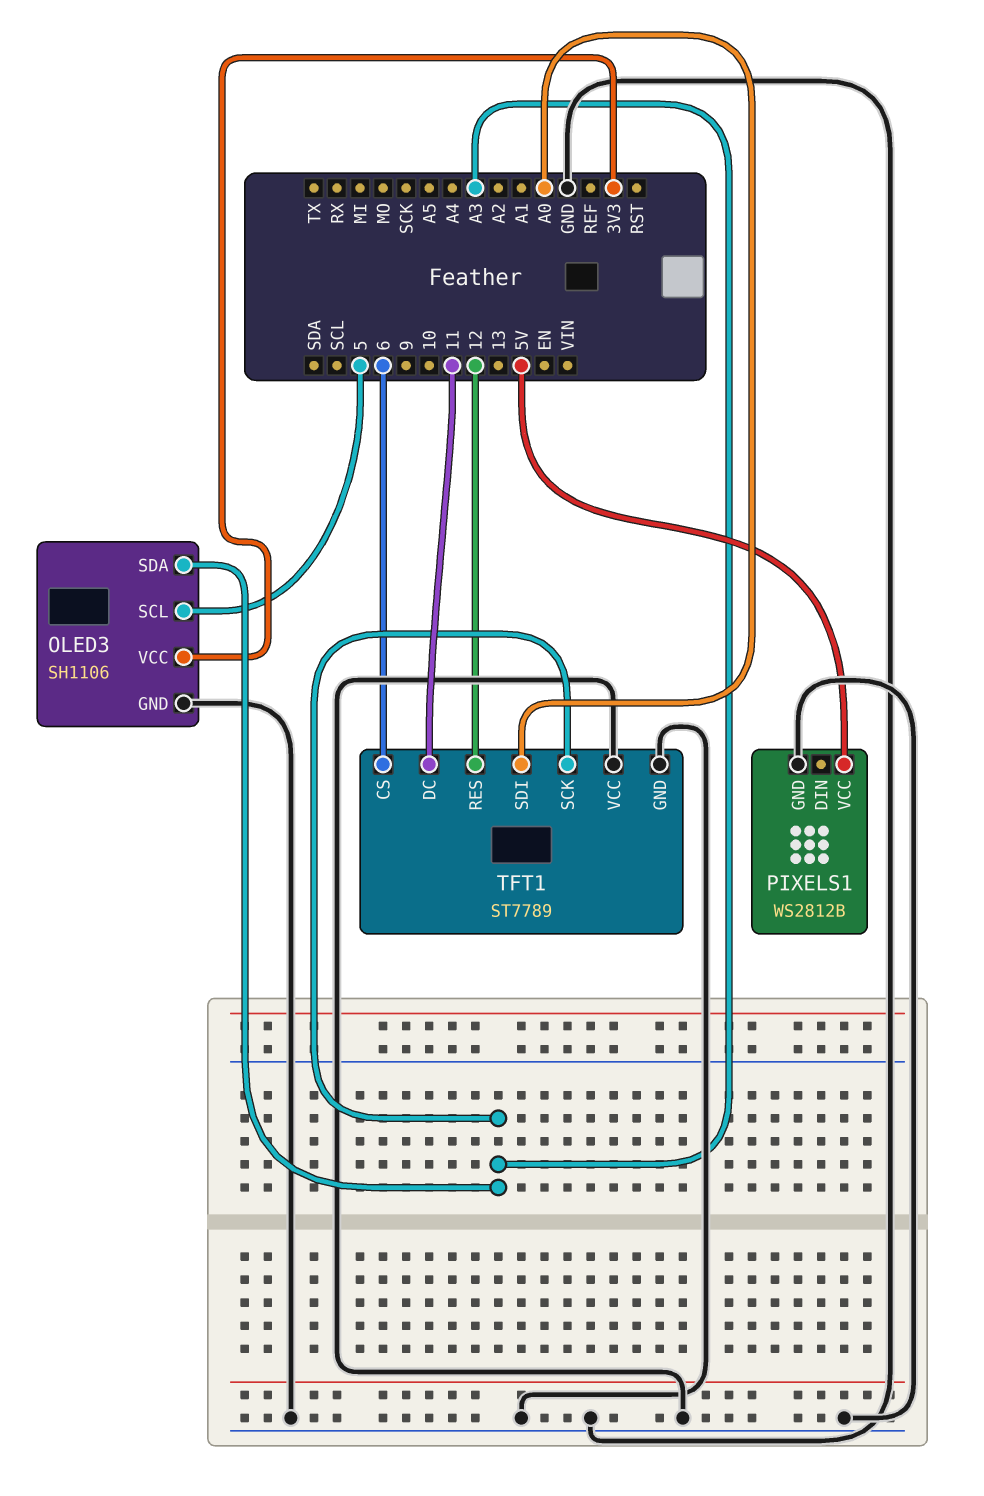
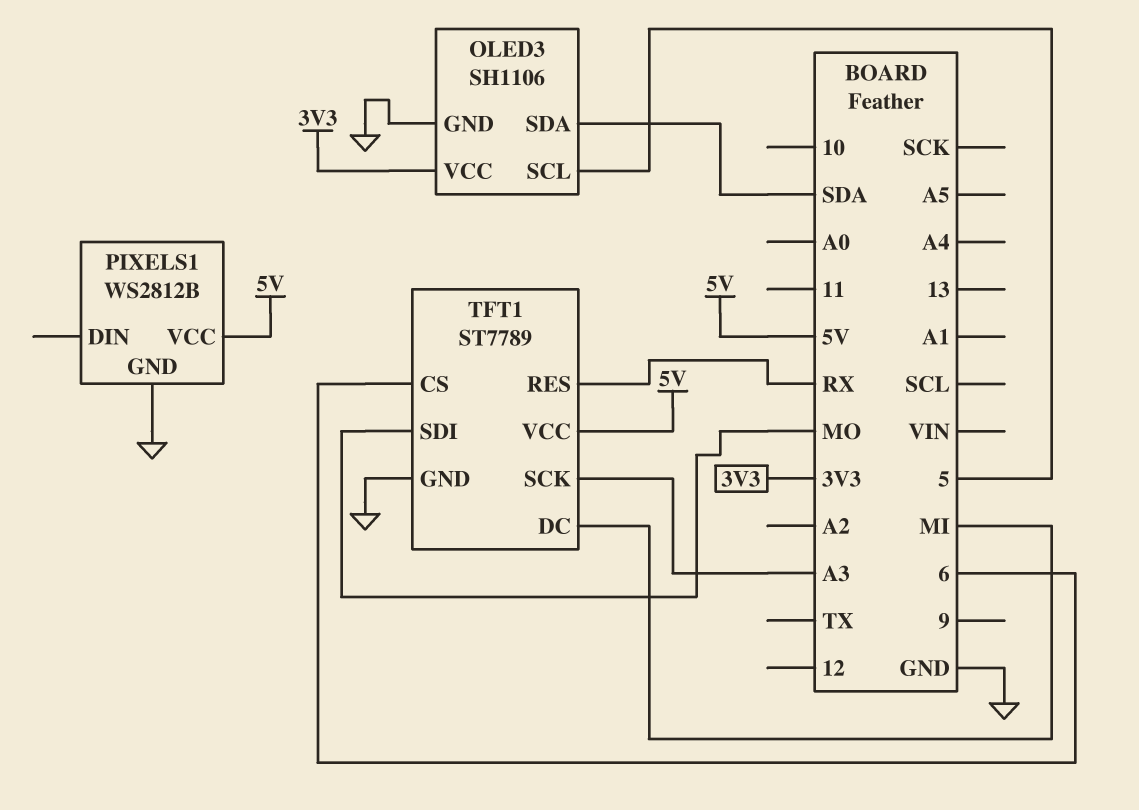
OLED3 pin SDA: A3 -> SDA
TFT1 pin DC: 11 -> MI
TFT1 pin RES: 12 -> RX
TFT1 pin SDI: A0 -> MO
TFT1 pin VCC: GND -> 5V

